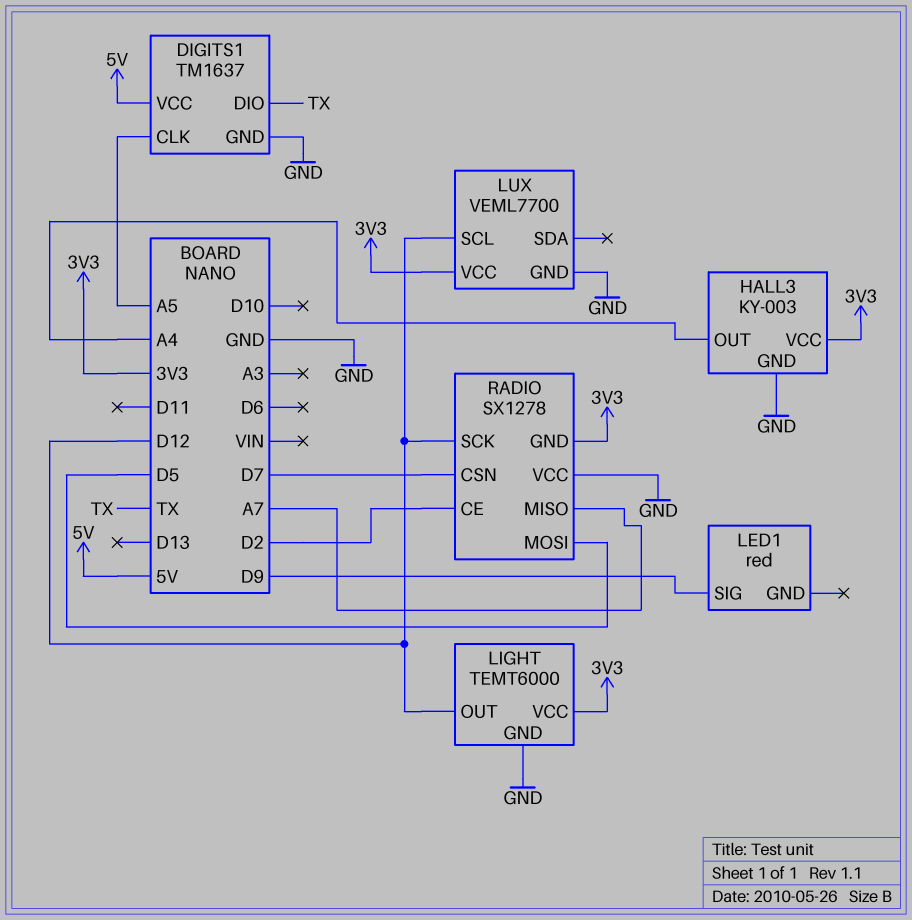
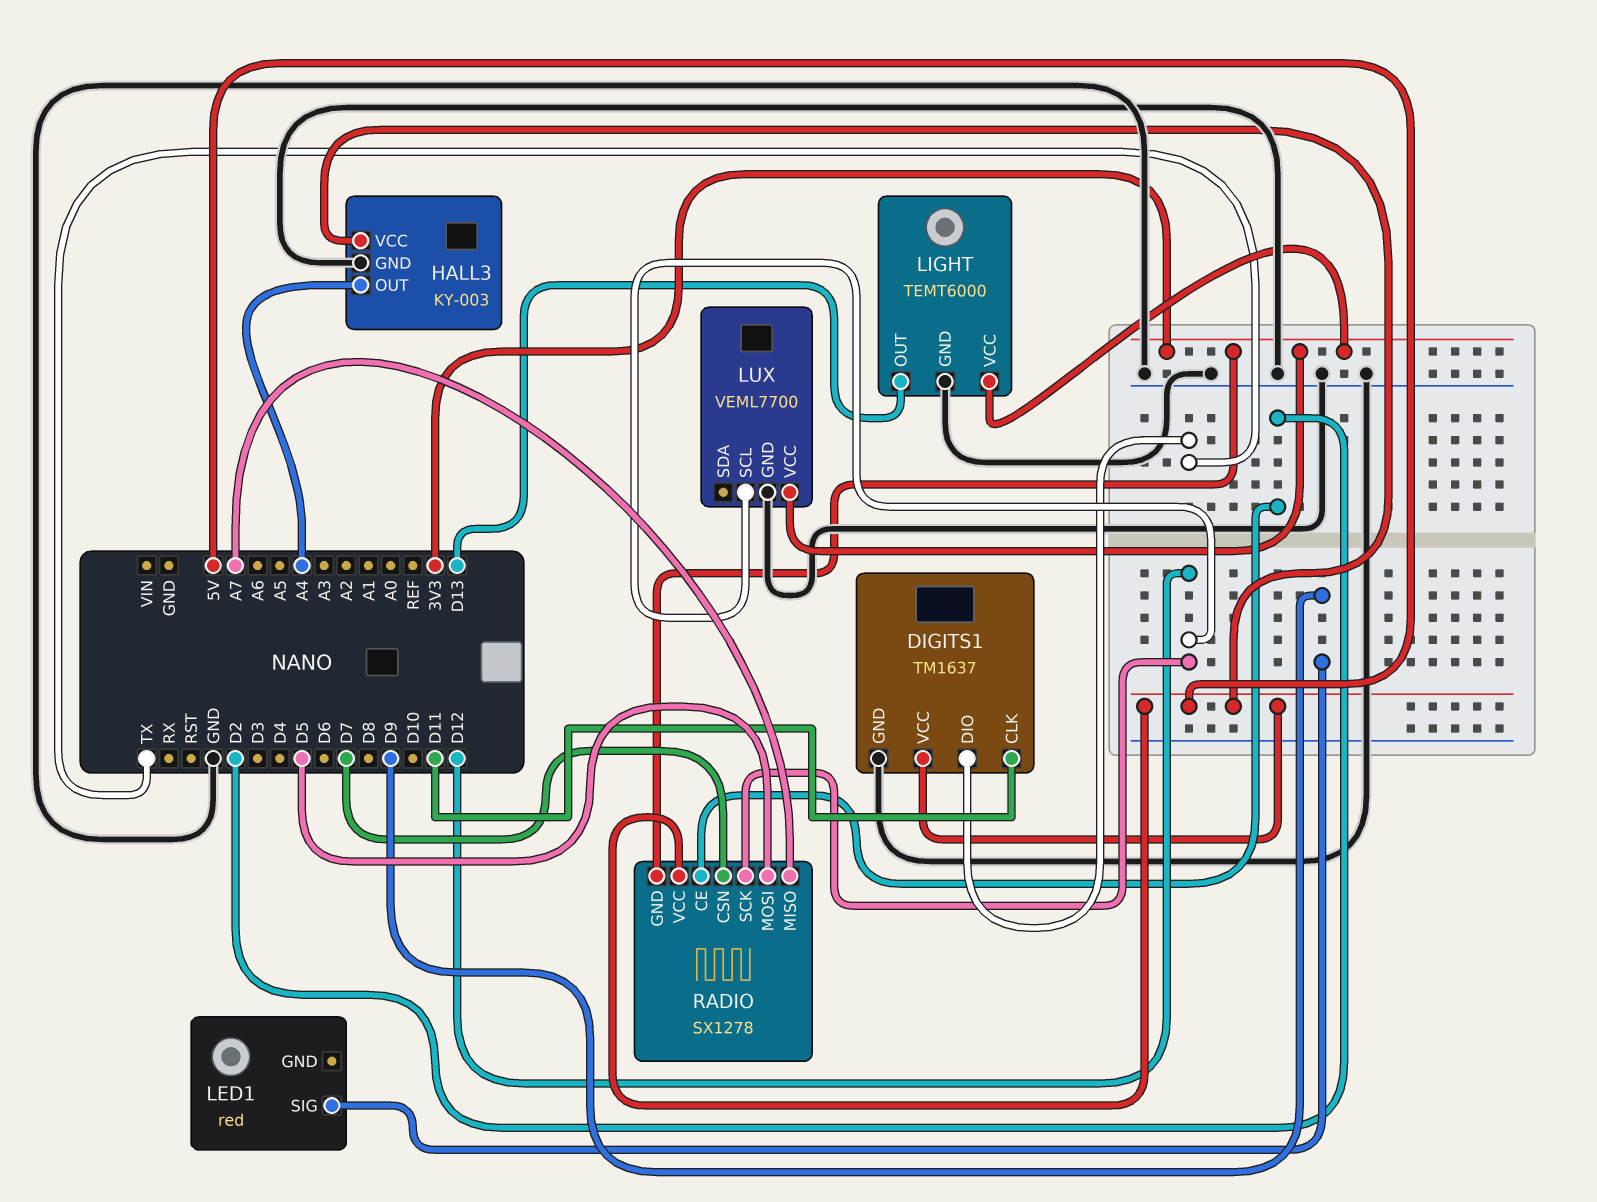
DIGITS1 pin CLK: A5 -> D11
HALL3 pin VCC: 3V3 -> 5V
LIGHT pin OUT: D12 -> D13
RADIO pin VCC: GND -> 5V

